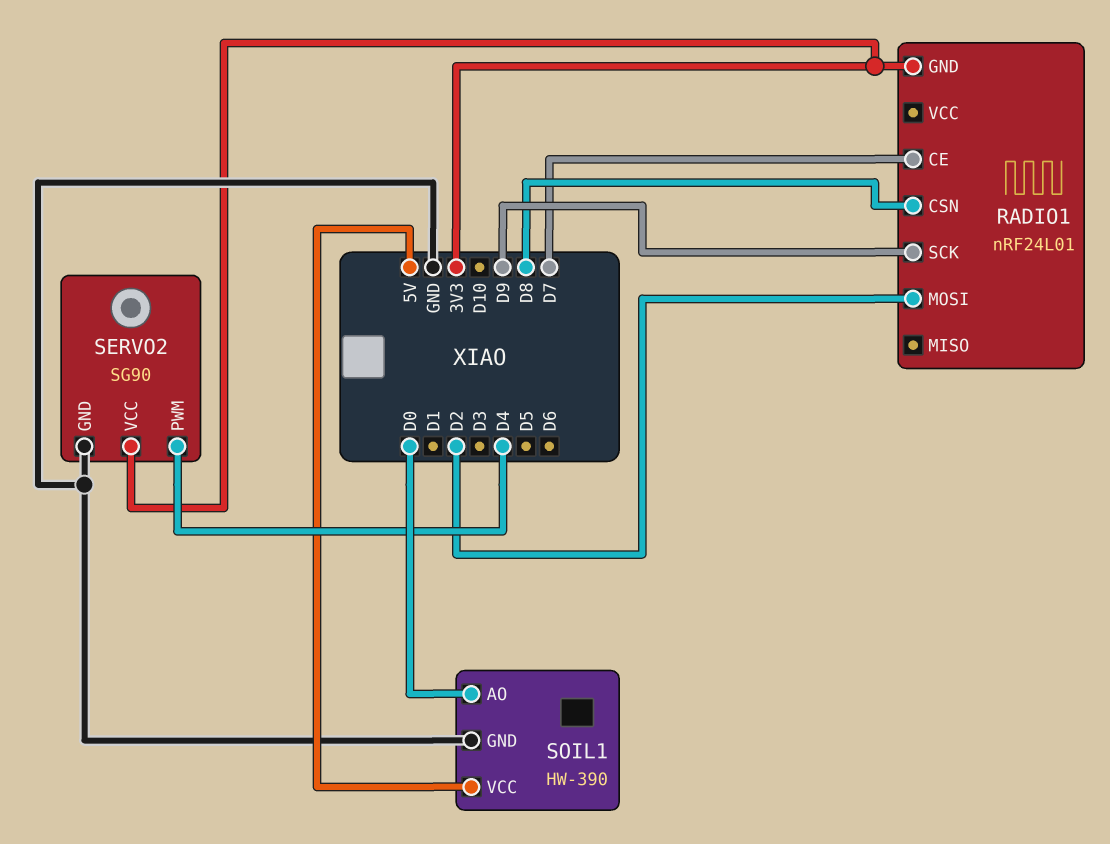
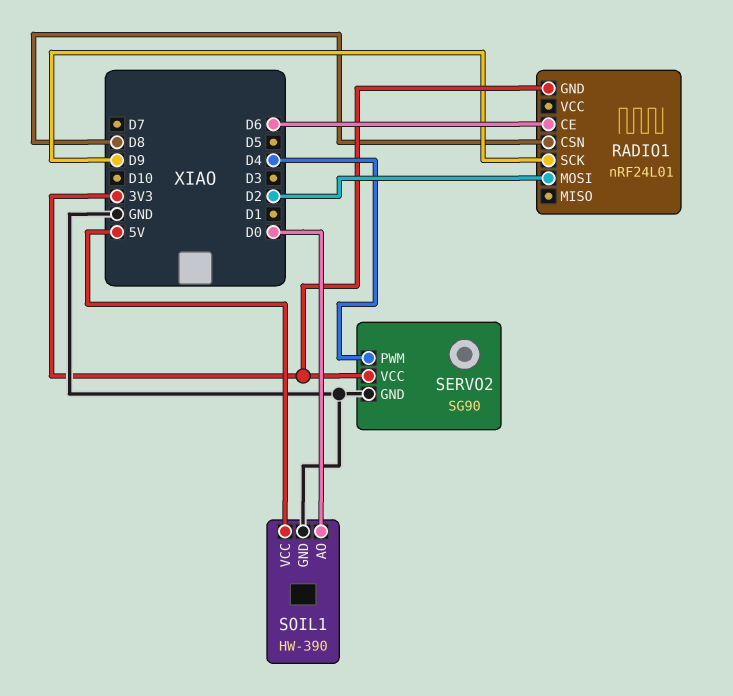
RADIO1 pin CE: D7 -> D6

